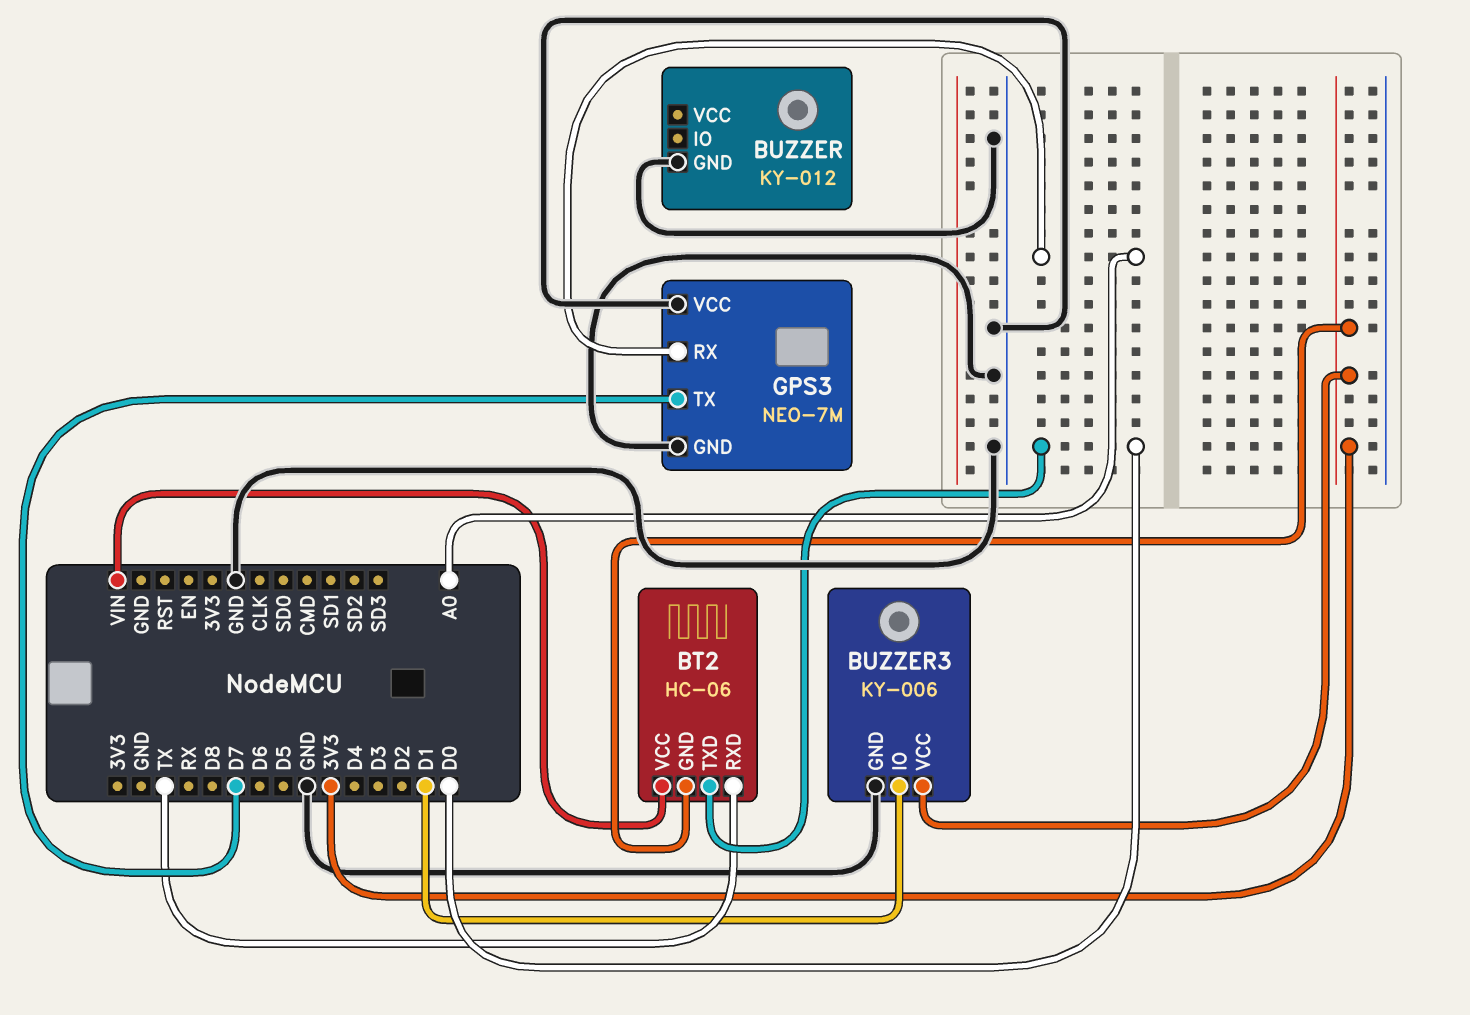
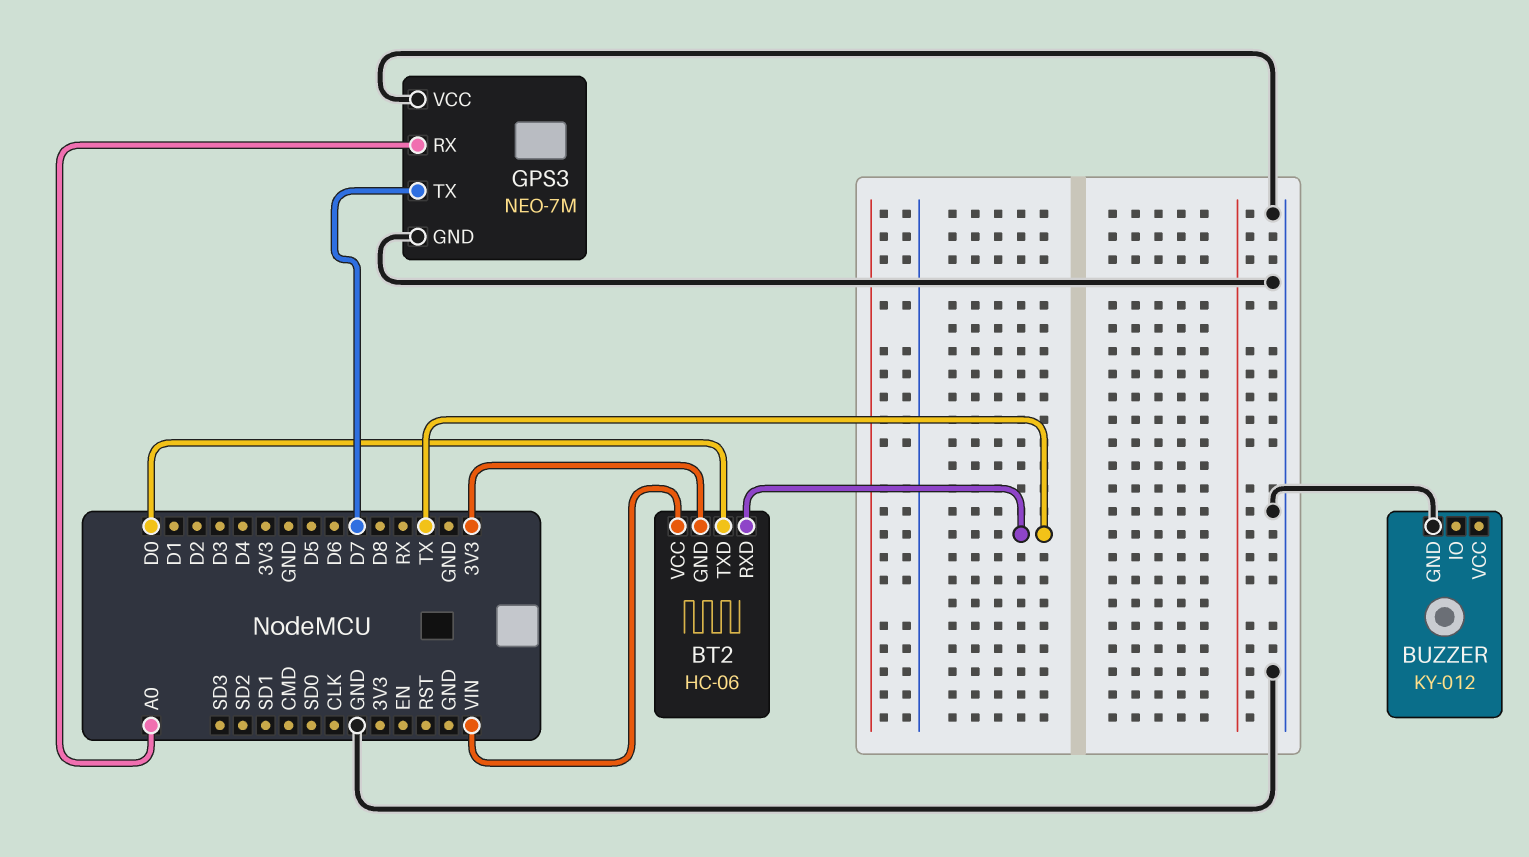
BUZZER3: KY-006 -> none
BUZZER3 pin GND: GND -> none
BUZZER3 pin IO: D1 -> none
BUZZER3 pin VCC: 3V3 -> none

